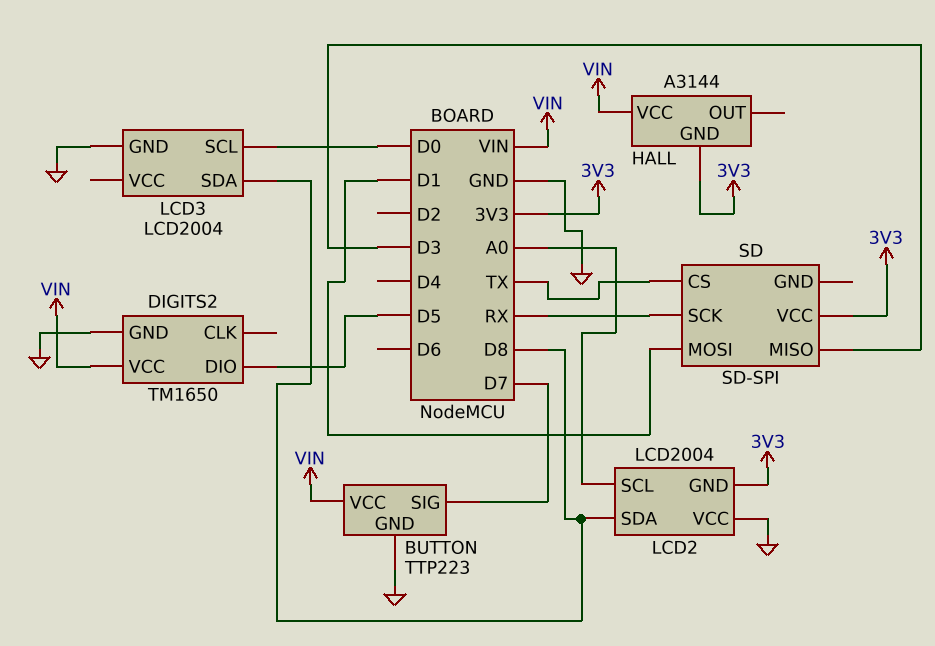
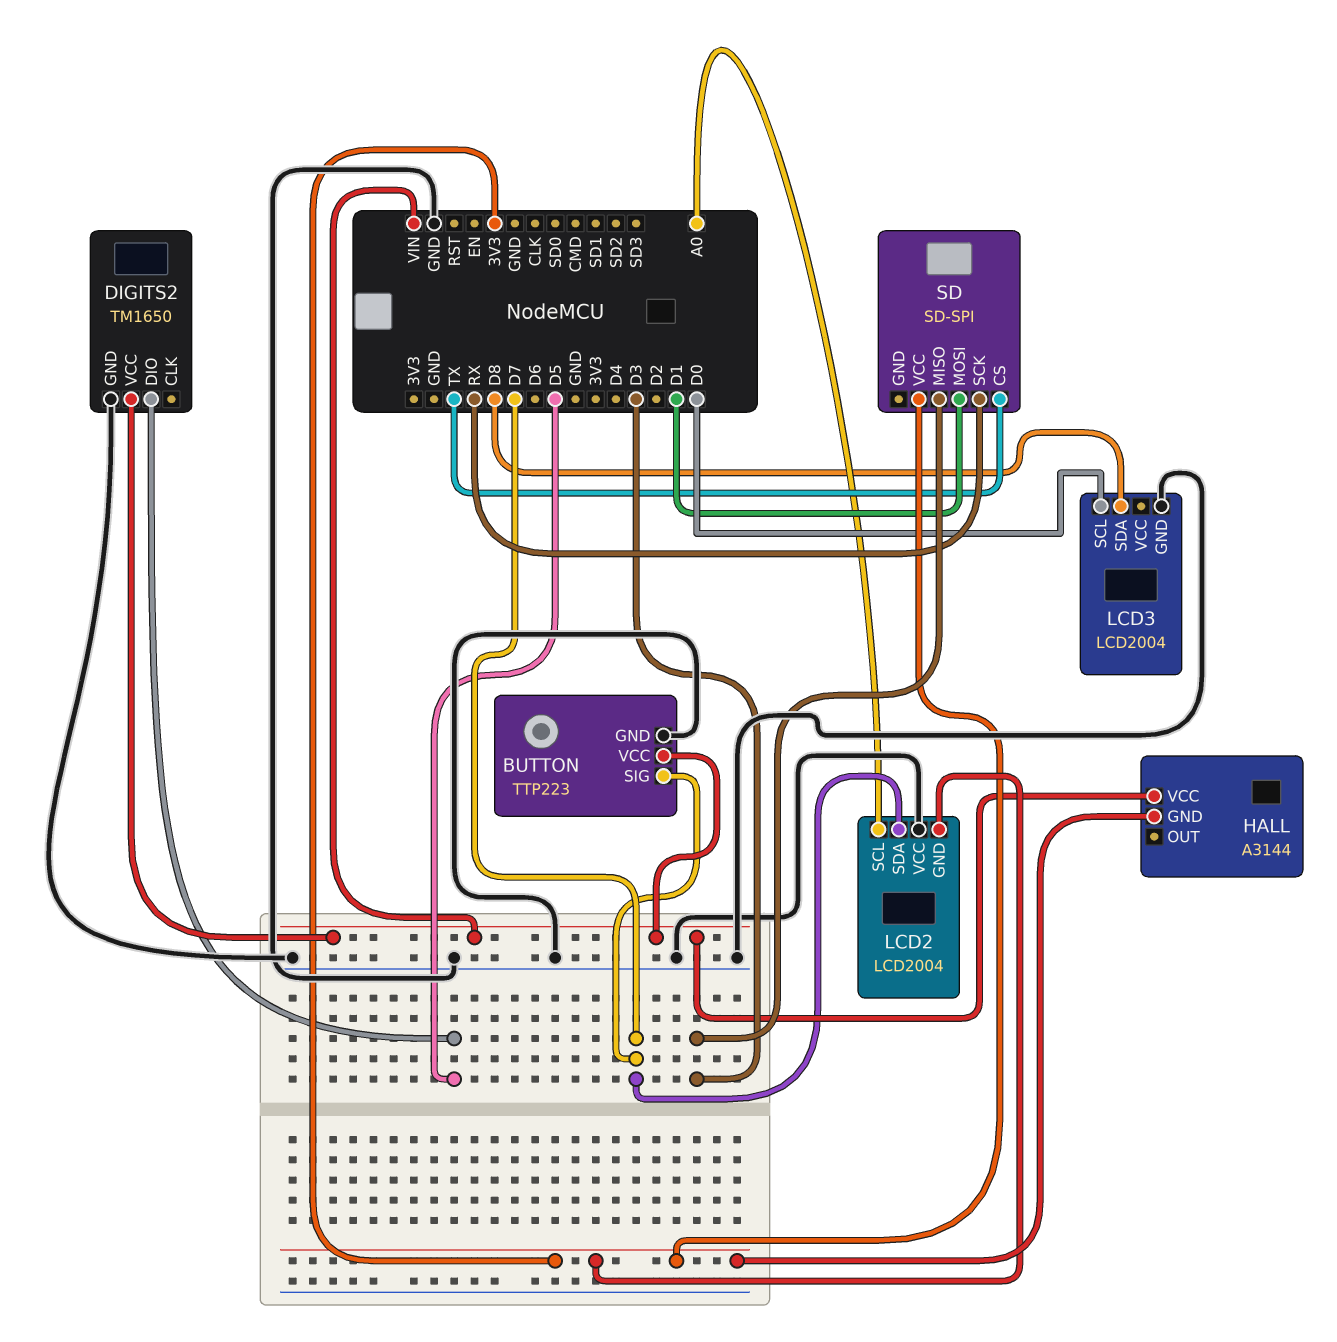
LCD2 pin SDA: D8 -> D7

